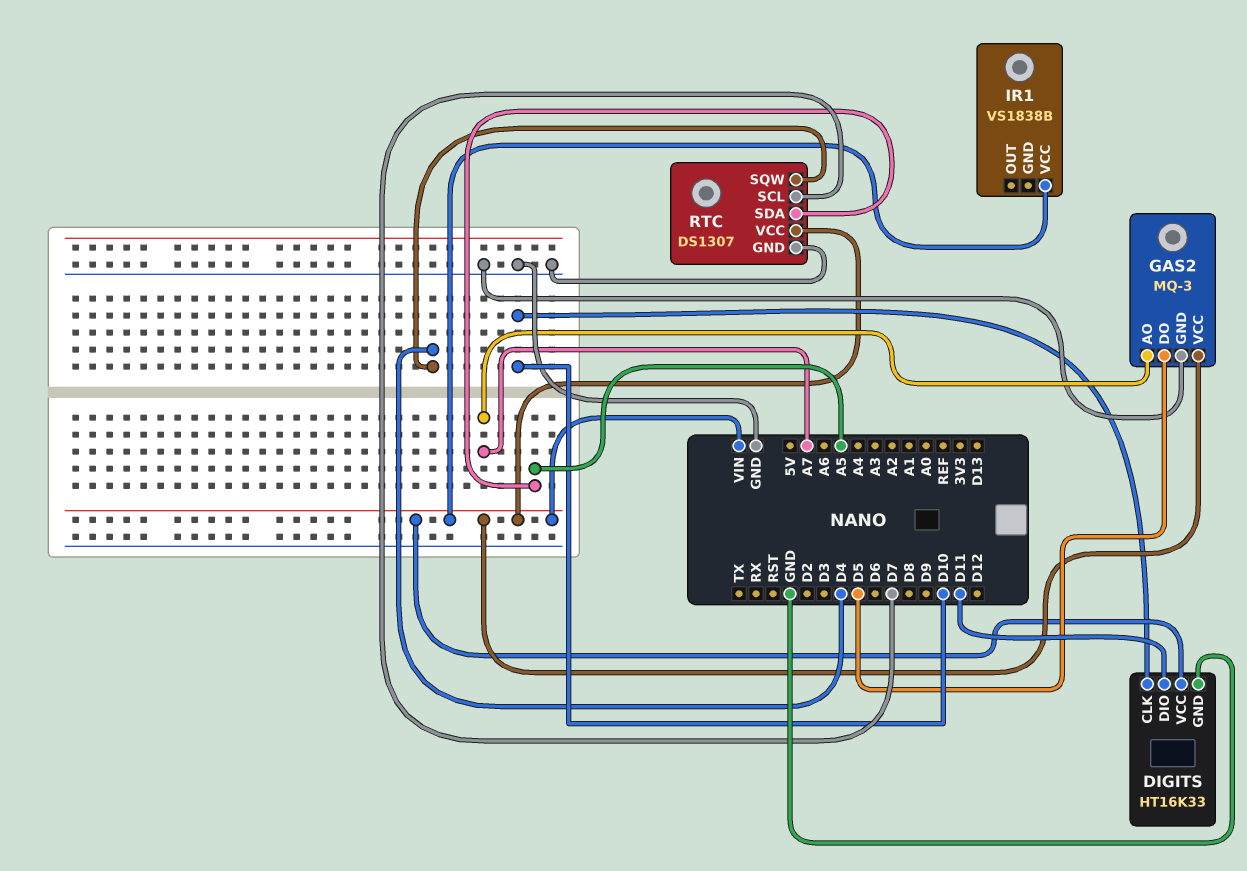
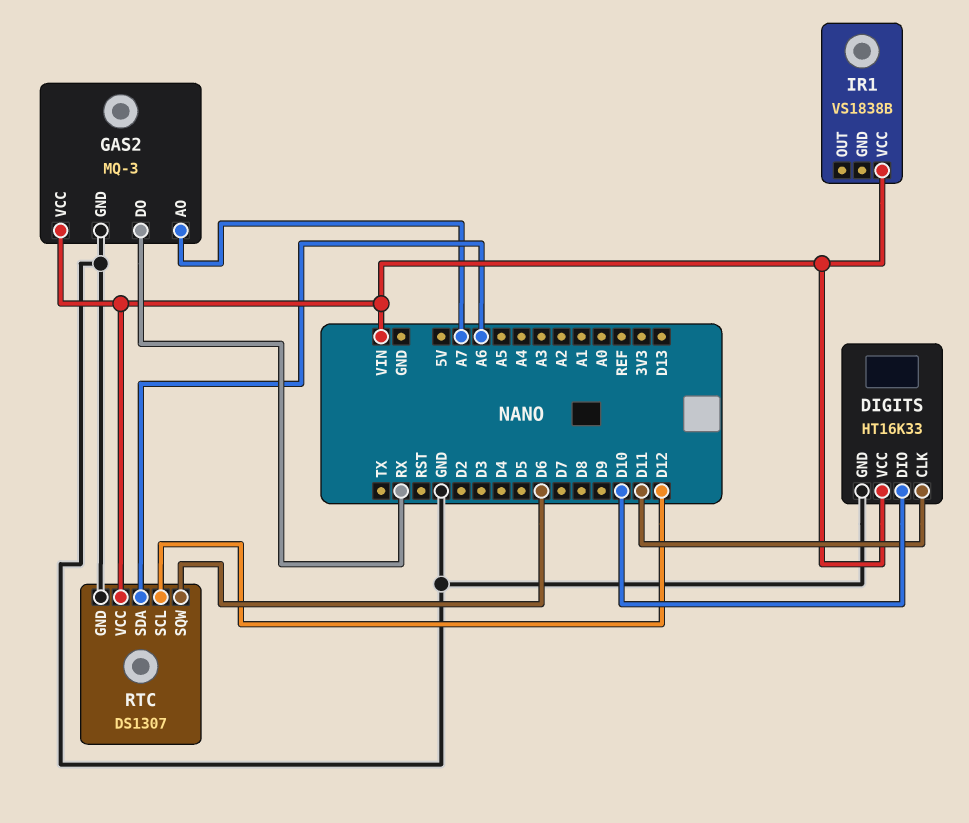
DIGITS pin CLK: D10 -> D11
DIGITS pin DIO: D11 -> D10
GAS2 pin DO: D5 -> RX
RTC pin SCL: D7 -> D12
RTC pin SDA: A5 -> A6
RTC pin SQW: D4 -> D6

